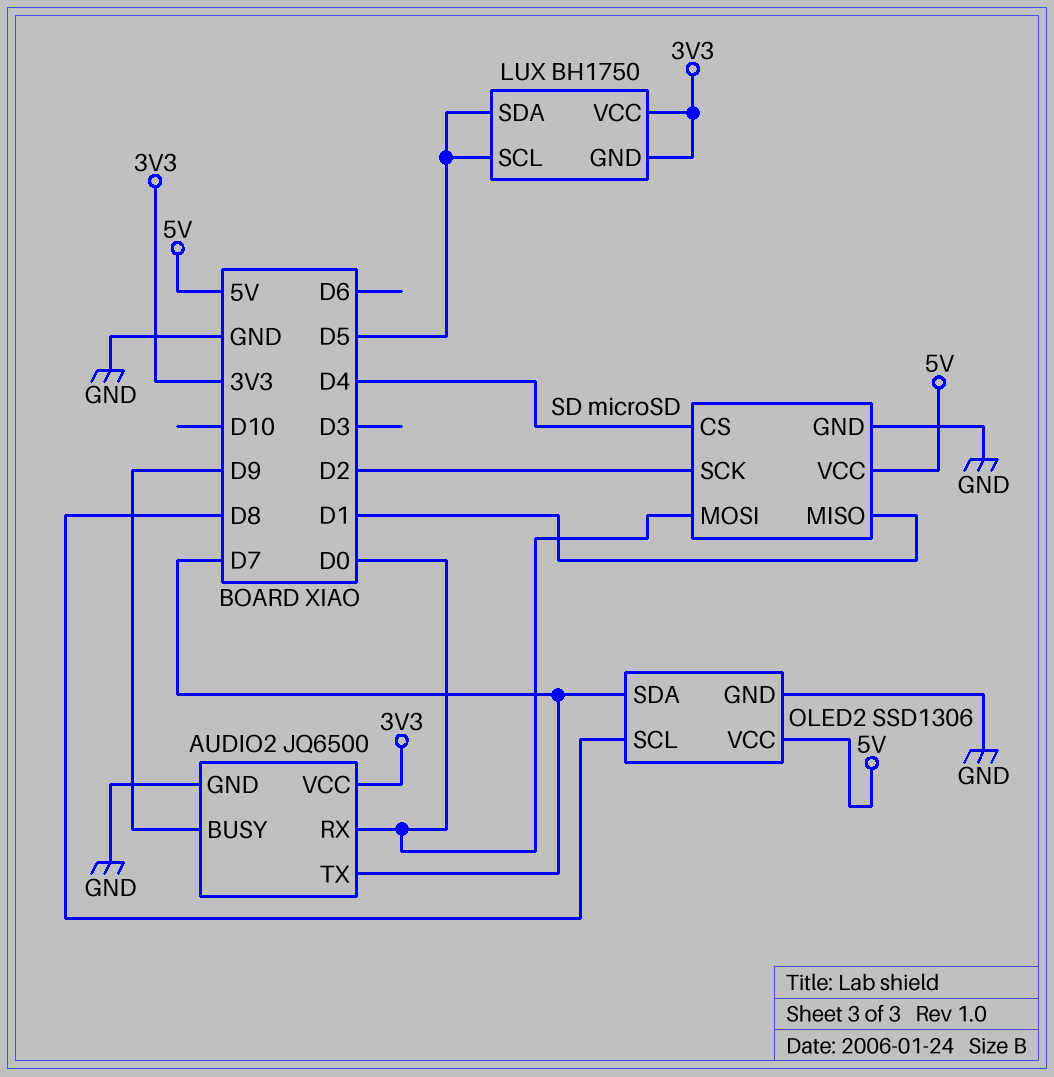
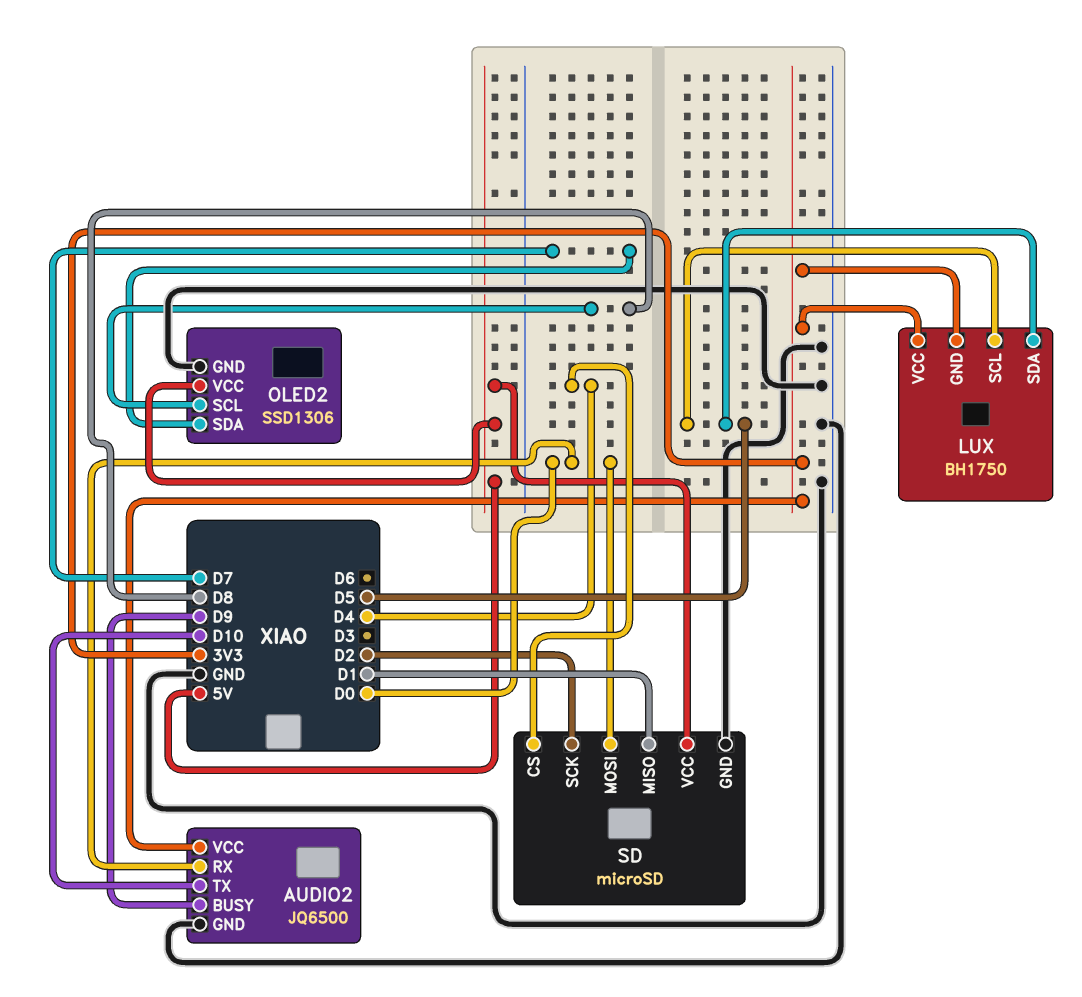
AUDIO2 pin TX: D7 -> D10

